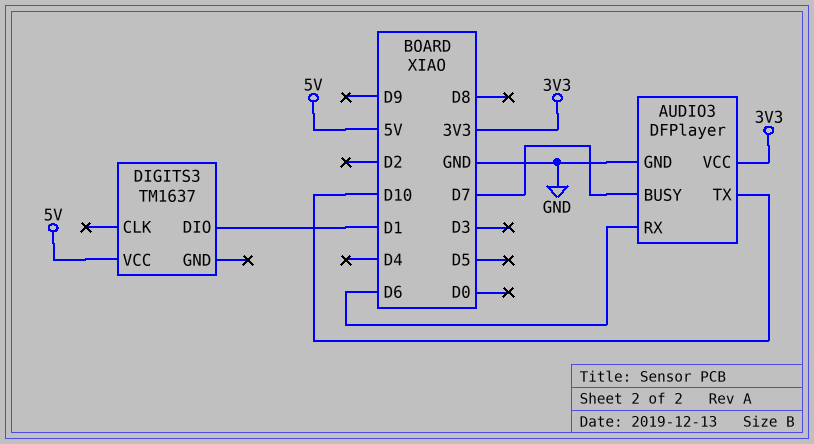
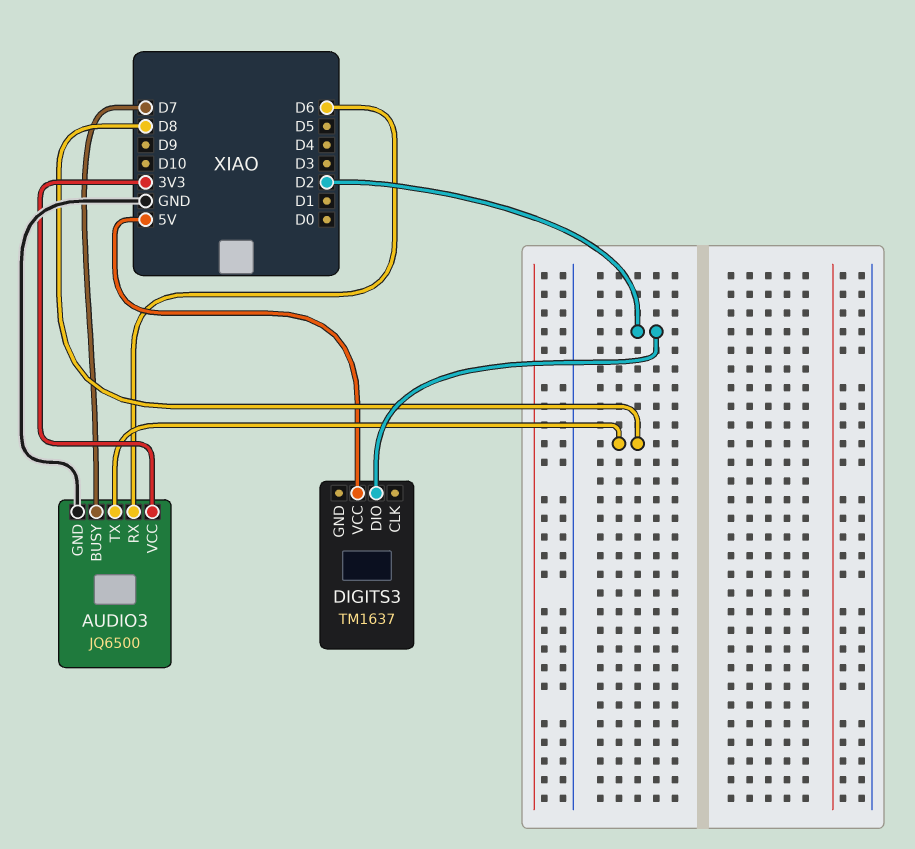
AUDIO3: DFPlayer -> JQ6500
AUDIO3 pin TX: D10 -> D8
DIGITS3 pin DIO: D1 -> D2

